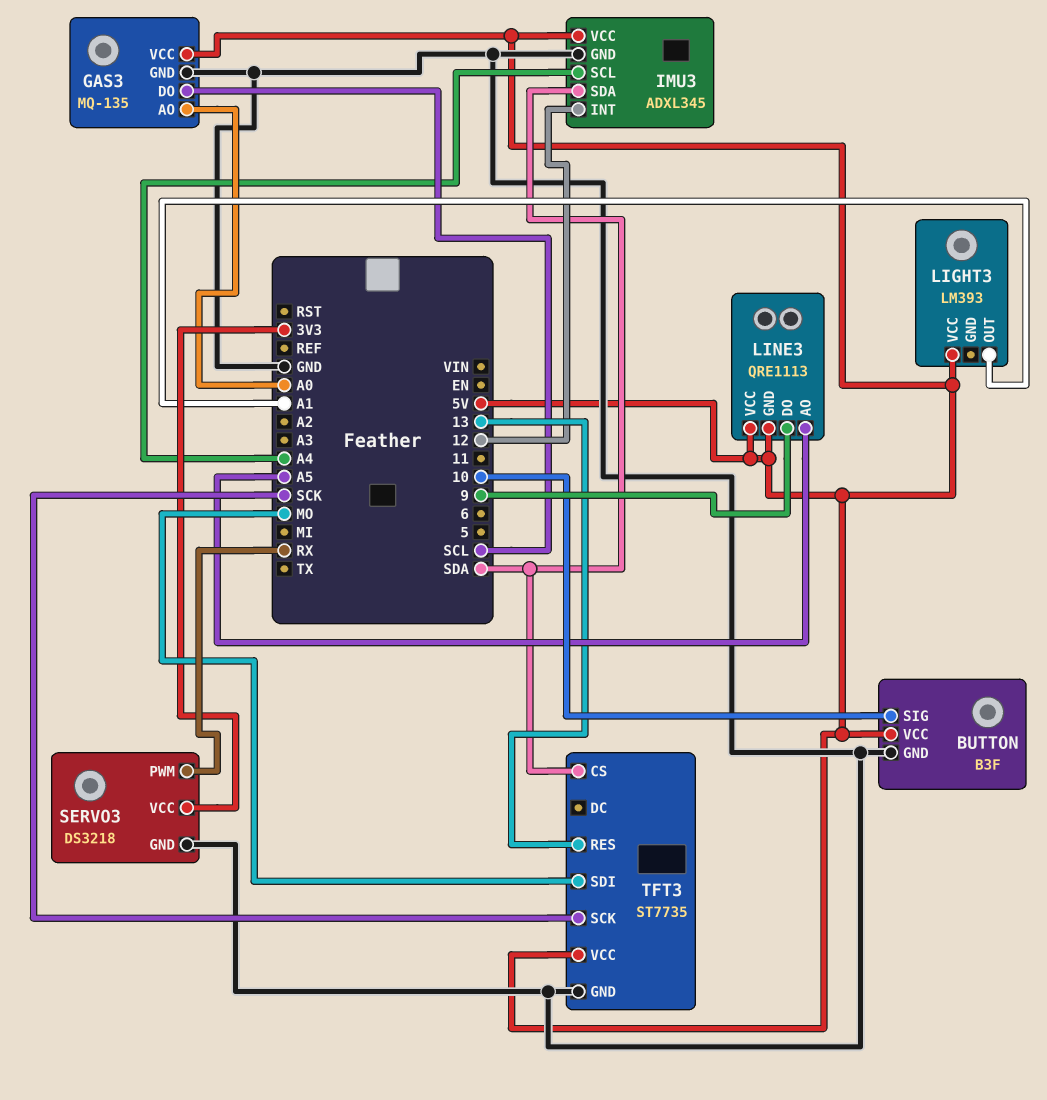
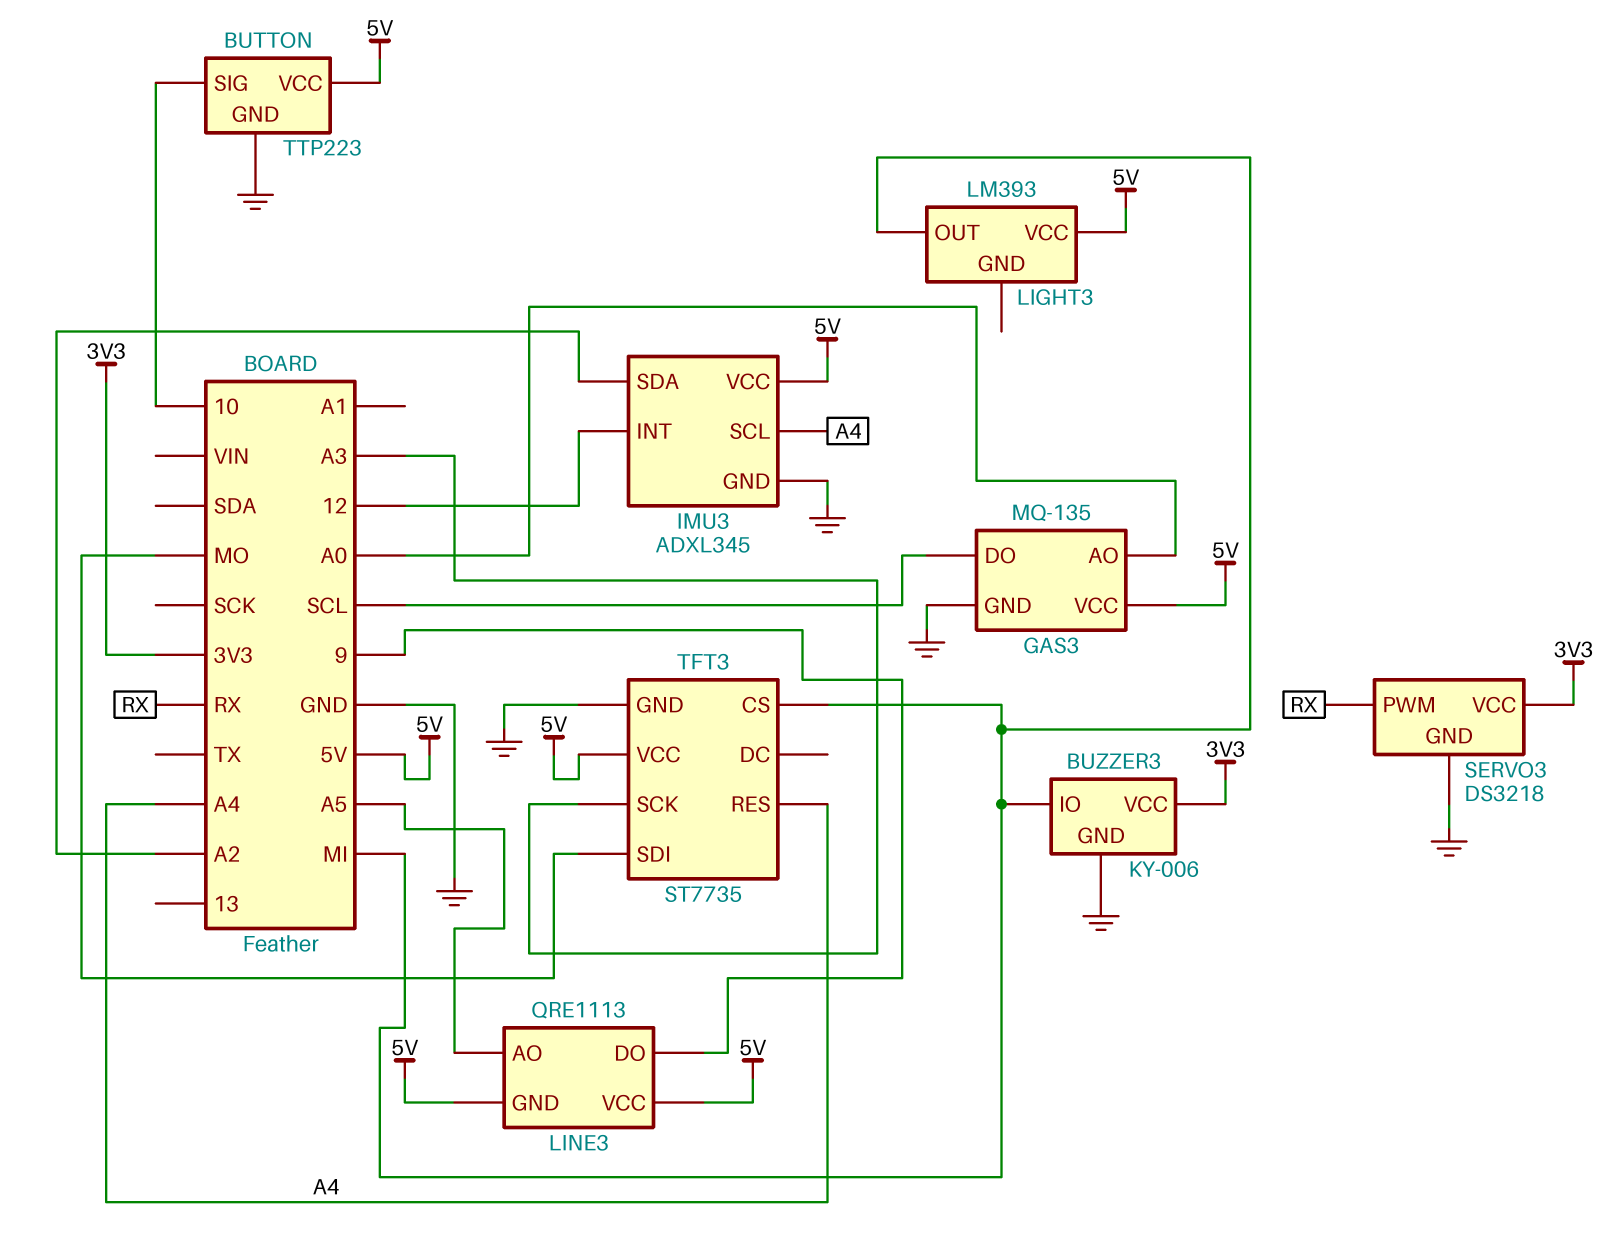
BUTTON: B3F -> TTP223
BUZZER3: none -> KY-006
BUZZER3 pin GND: none -> GND
BUZZER3 pin IO: none -> MI
BUZZER3 pin VCC: none -> 3V3
IMU3 pin SDA: SDA -> A2
LIGHT3 pin OUT: A1 -> MI
TFT3 pin CS: SDA -> MI
TFT3 pin RES: 13 -> A4
TFT3 pin SCK: SCK -> A3

